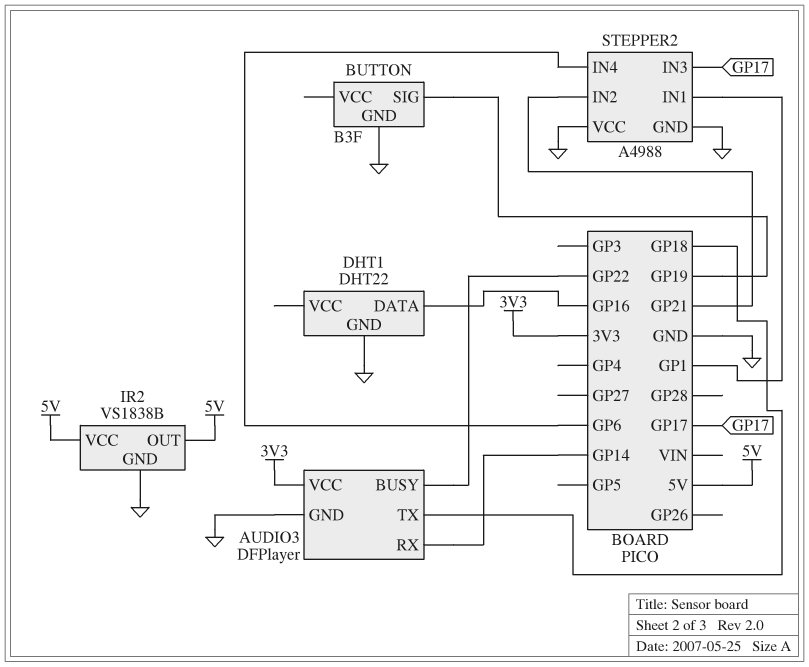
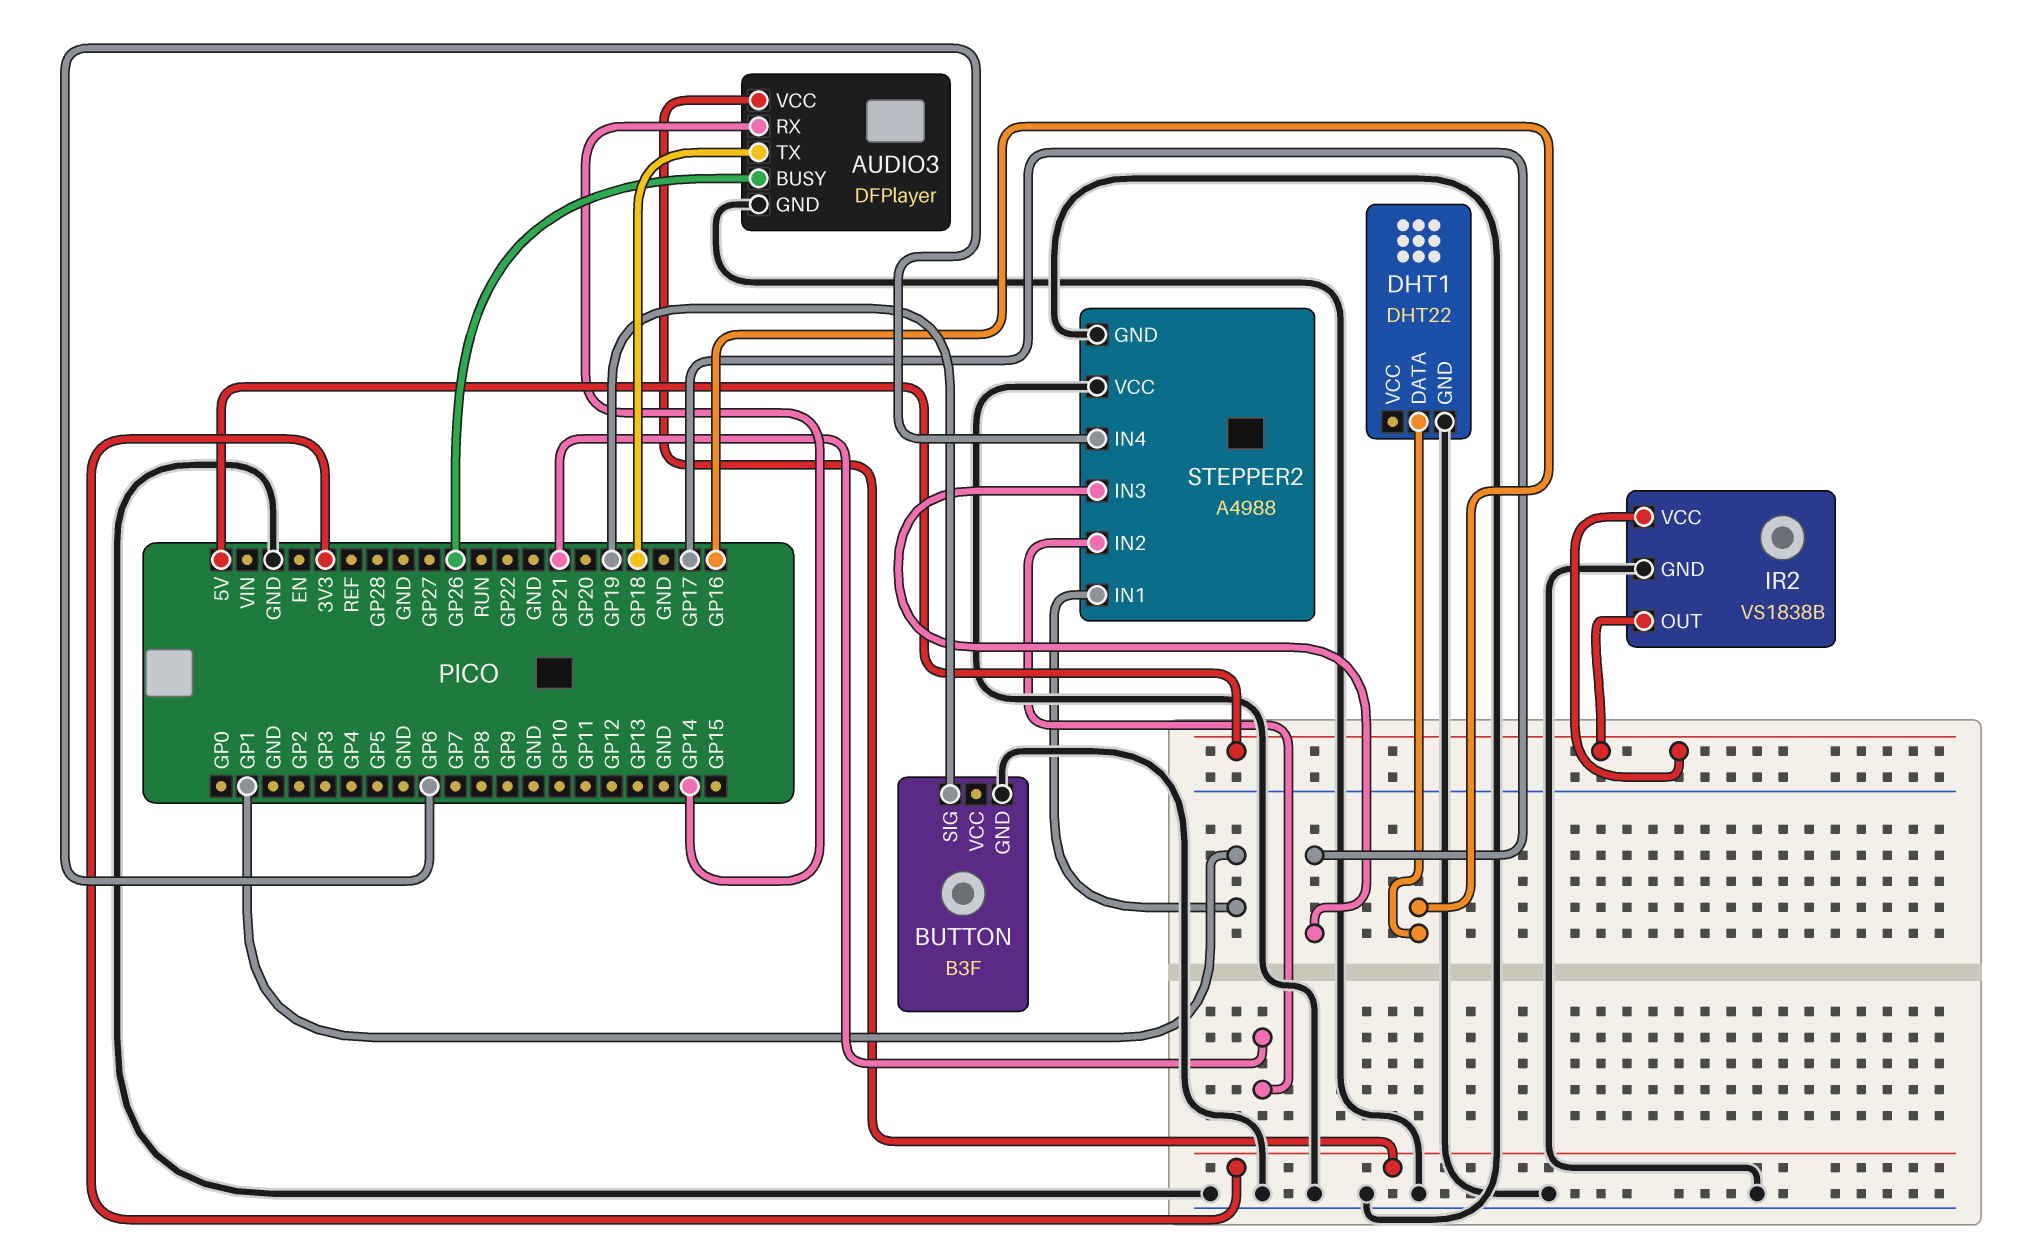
AUDIO3 pin BUSY: GP22 -> GP26

